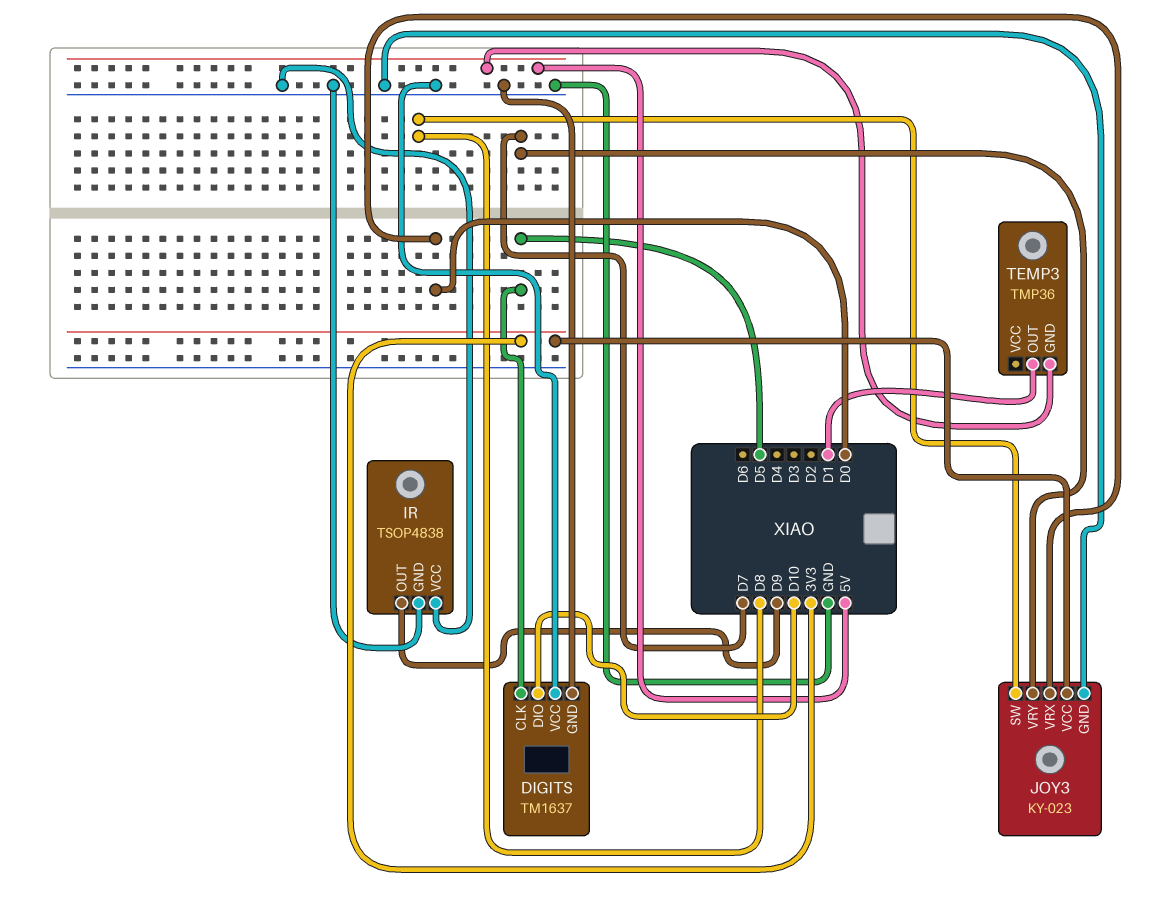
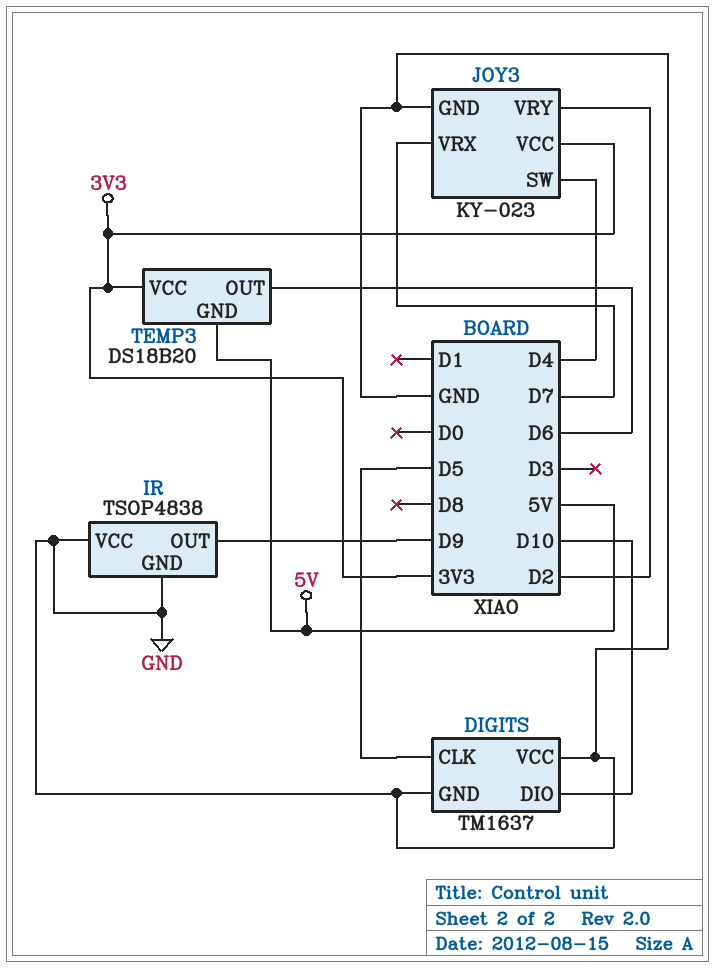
JOY3 pin SW: D8 -> D4
JOY3 pin VRX: D0 -> D7
JOY3 pin VRY: D7 -> D2
TEMP3: TMP36 -> DS18B20
TEMP3 pin OUT: D1 -> D6
TEMP3 pin VCC: none -> 3V3

